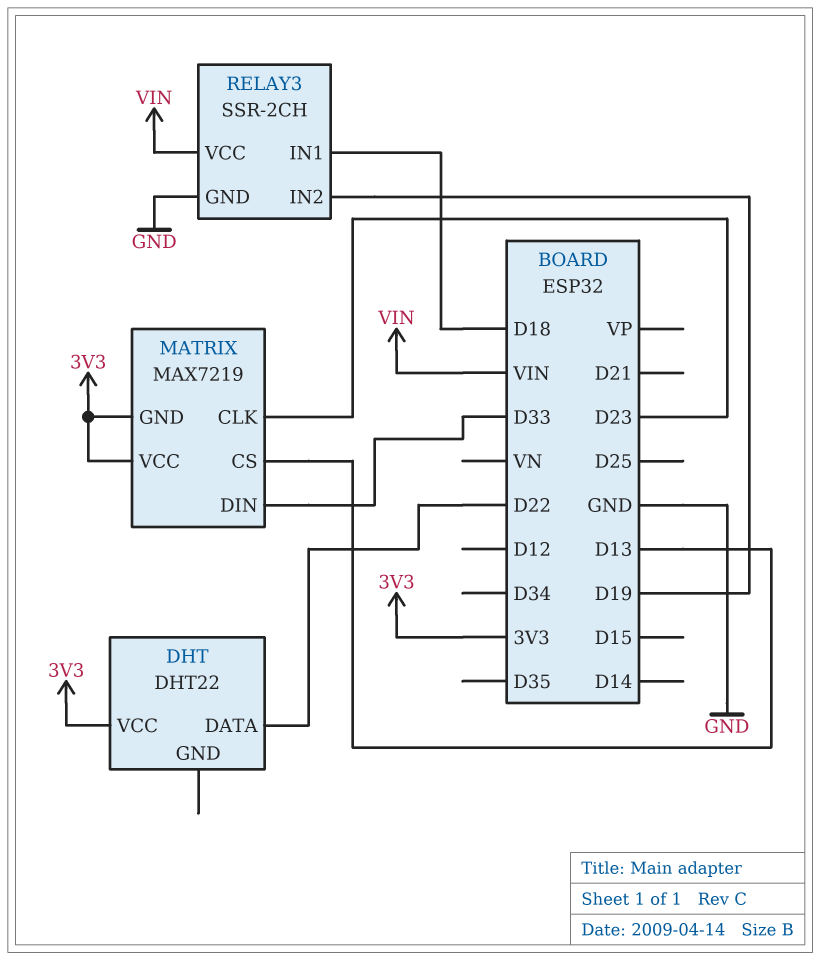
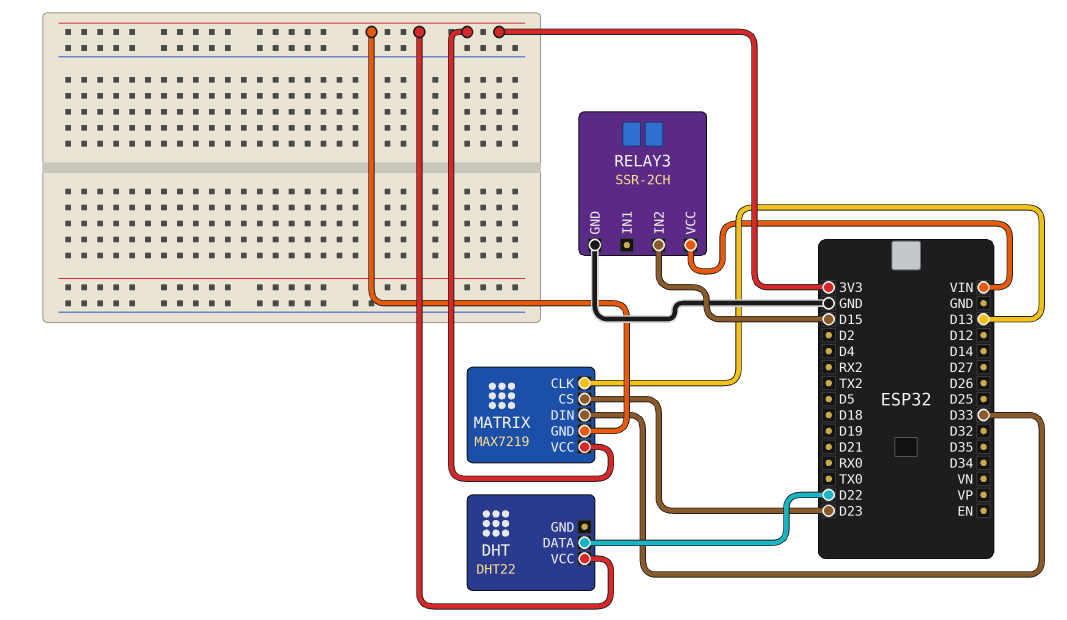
MATRIX pin CLK: D23 -> D13
MATRIX pin CS: D13 -> D23
RELAY3 pin IN1: D18 -> none
RELAY3 pin IN2: D19 -> D15

